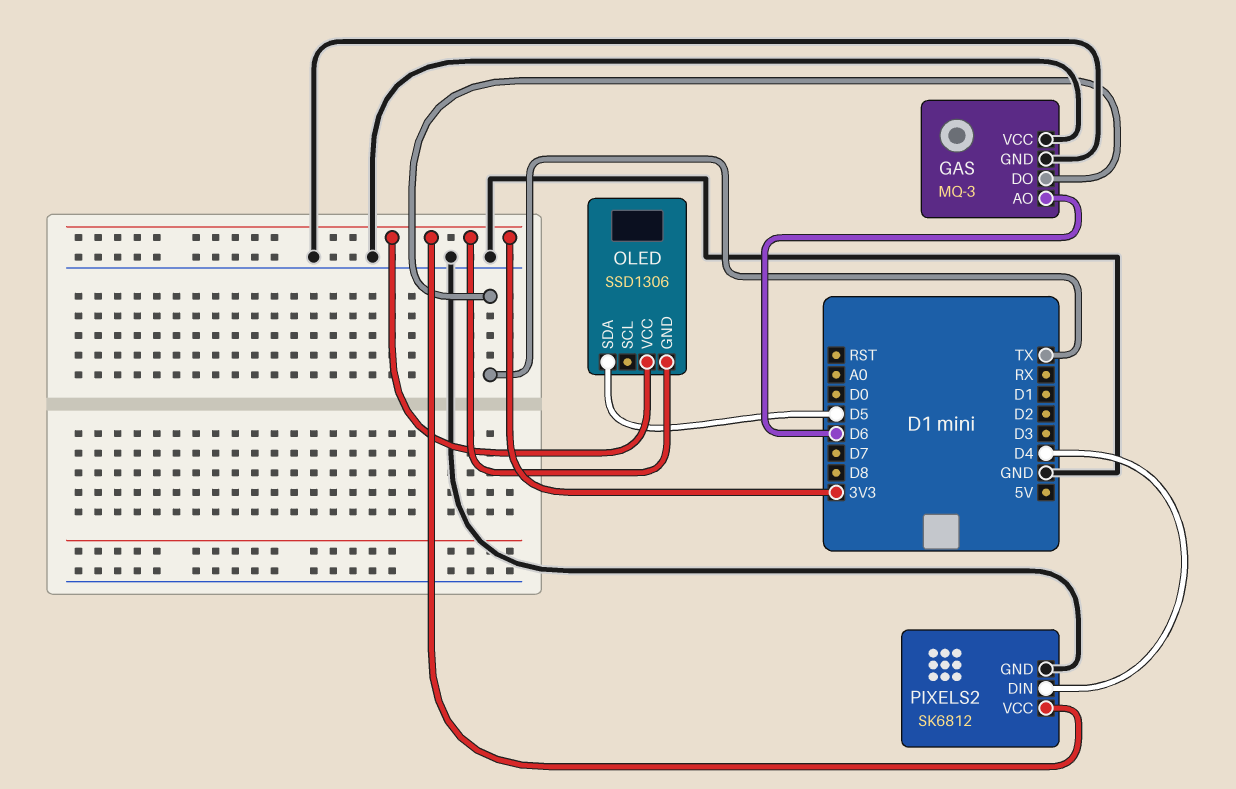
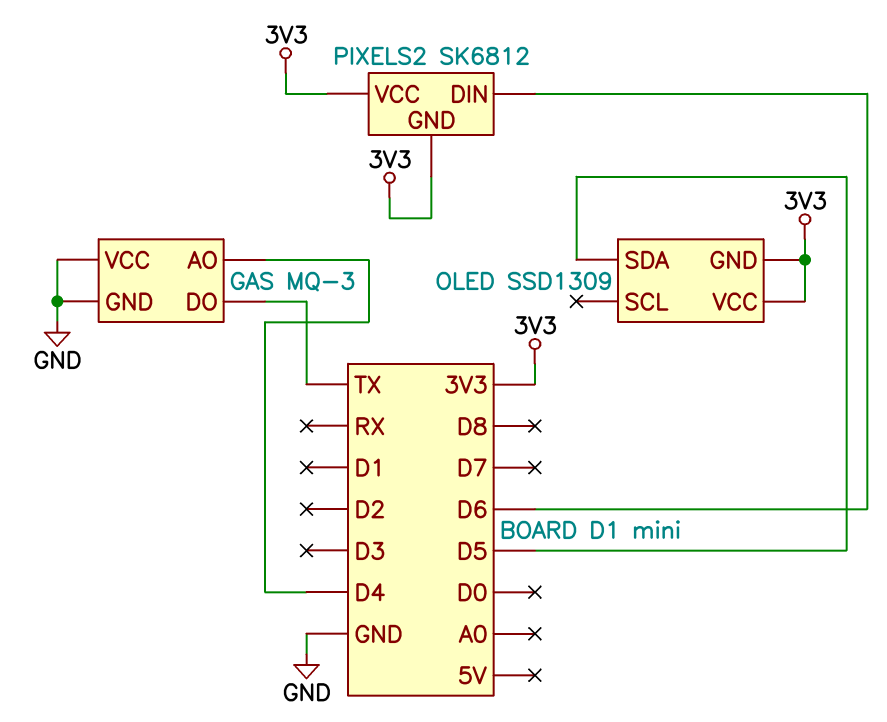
GAS pin AO: D6 -> D4
OLED: SSD1306 -> SSD1309
PIXELS2 pin DIN: D4 -> D6
PIXELS2 pin GND: GND -> 3V3

